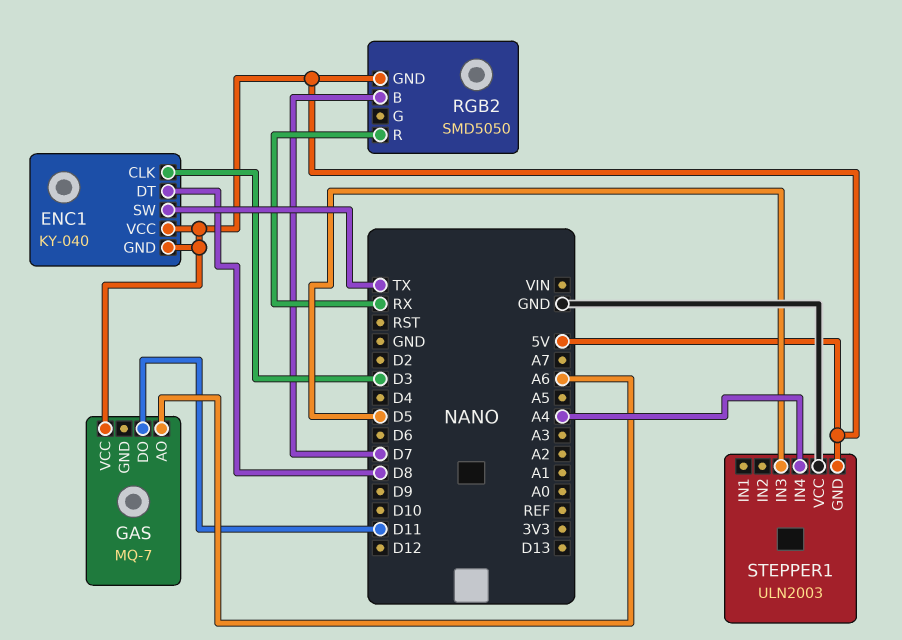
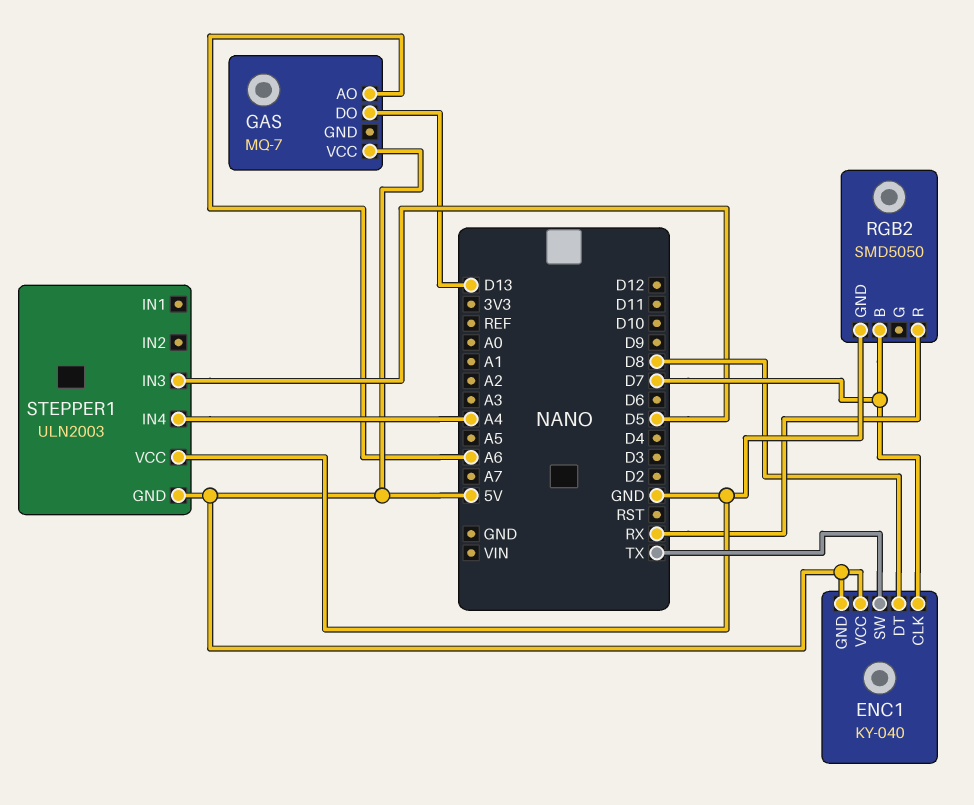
ENC1 pin CLK: D3 -> D7
GAS pin DO: D11 -> D13
RGB2 pin GND: 5V -> GND

